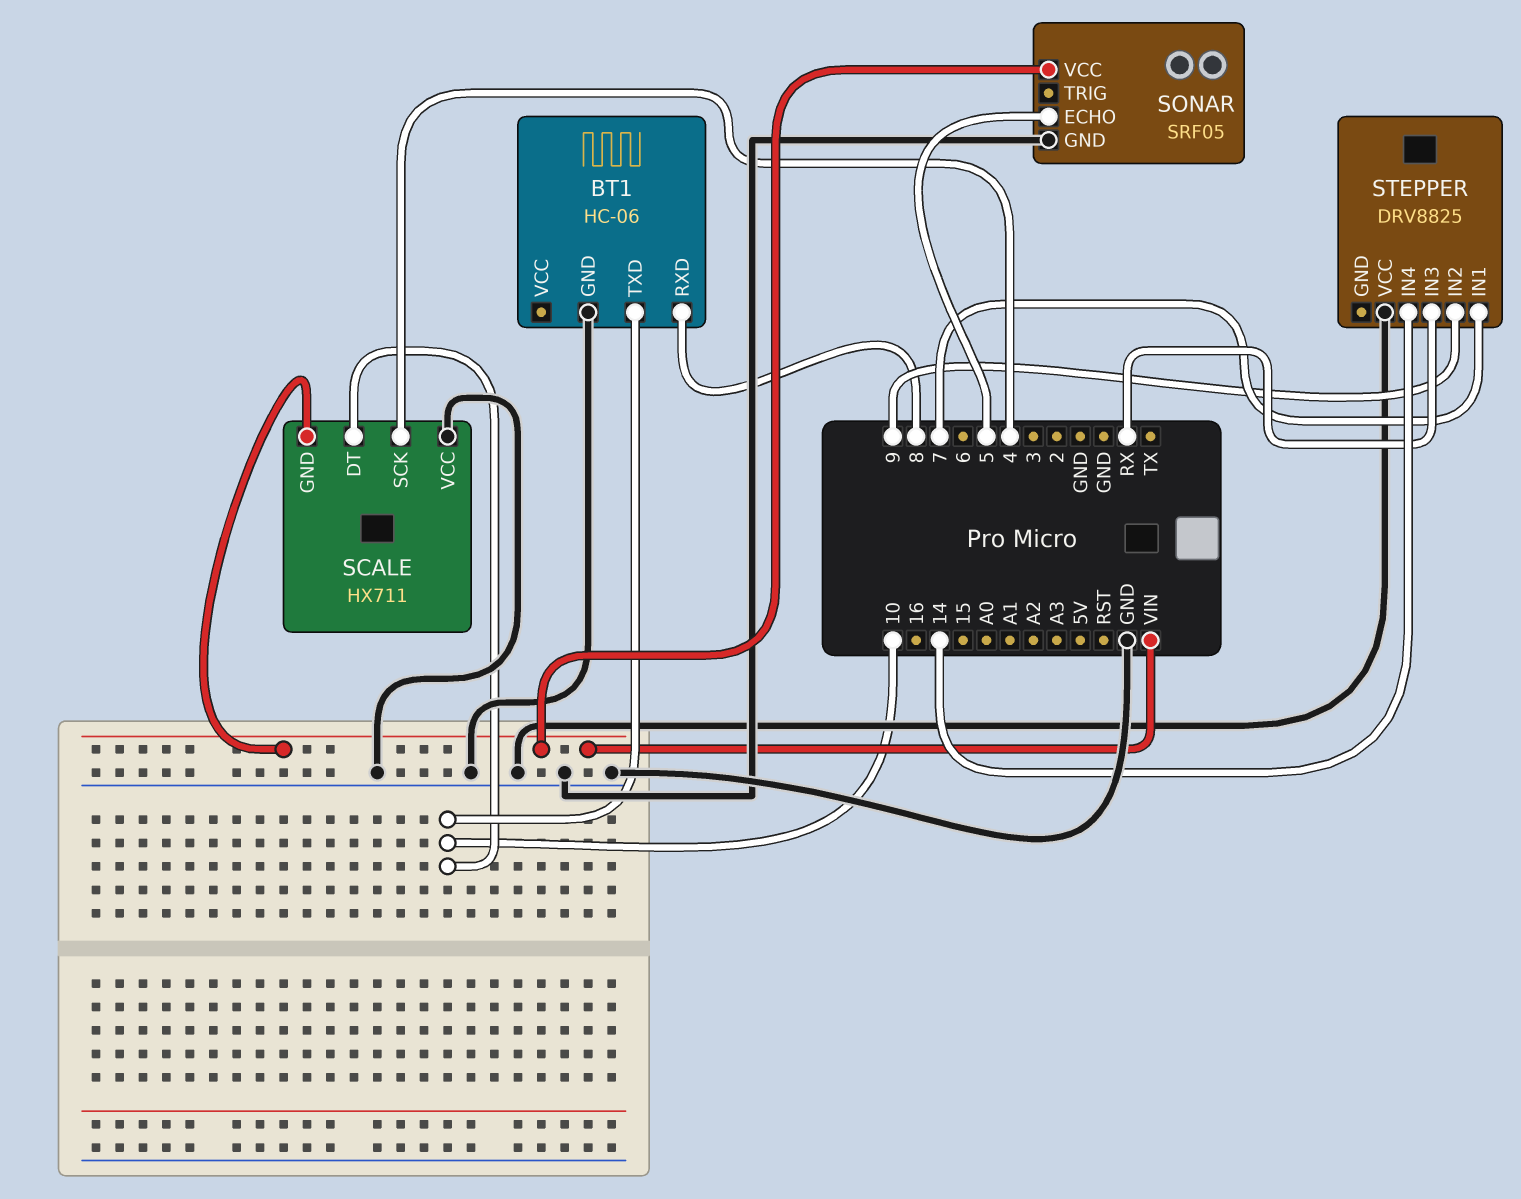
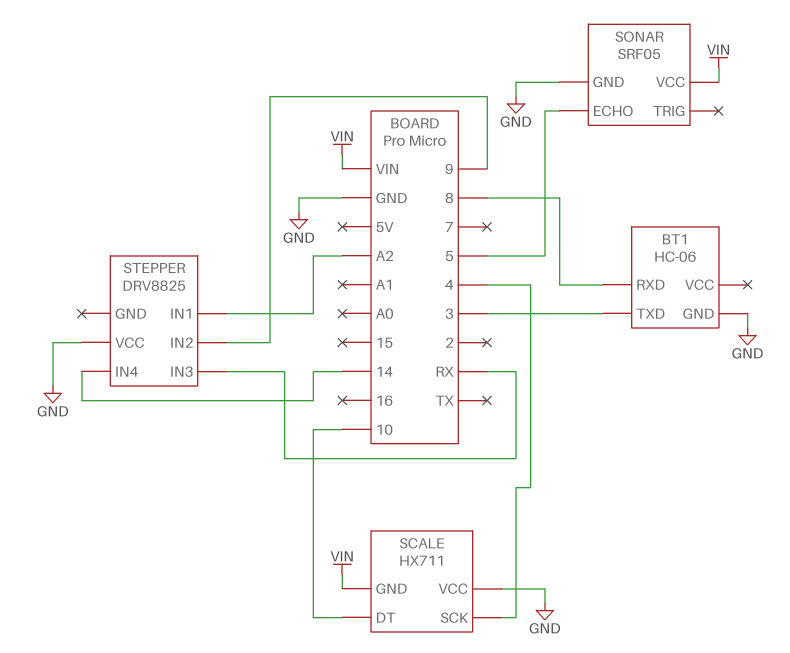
BT1 pin TXD: 10 -> 3
STEPPER pin IN1: 7 -> A2

